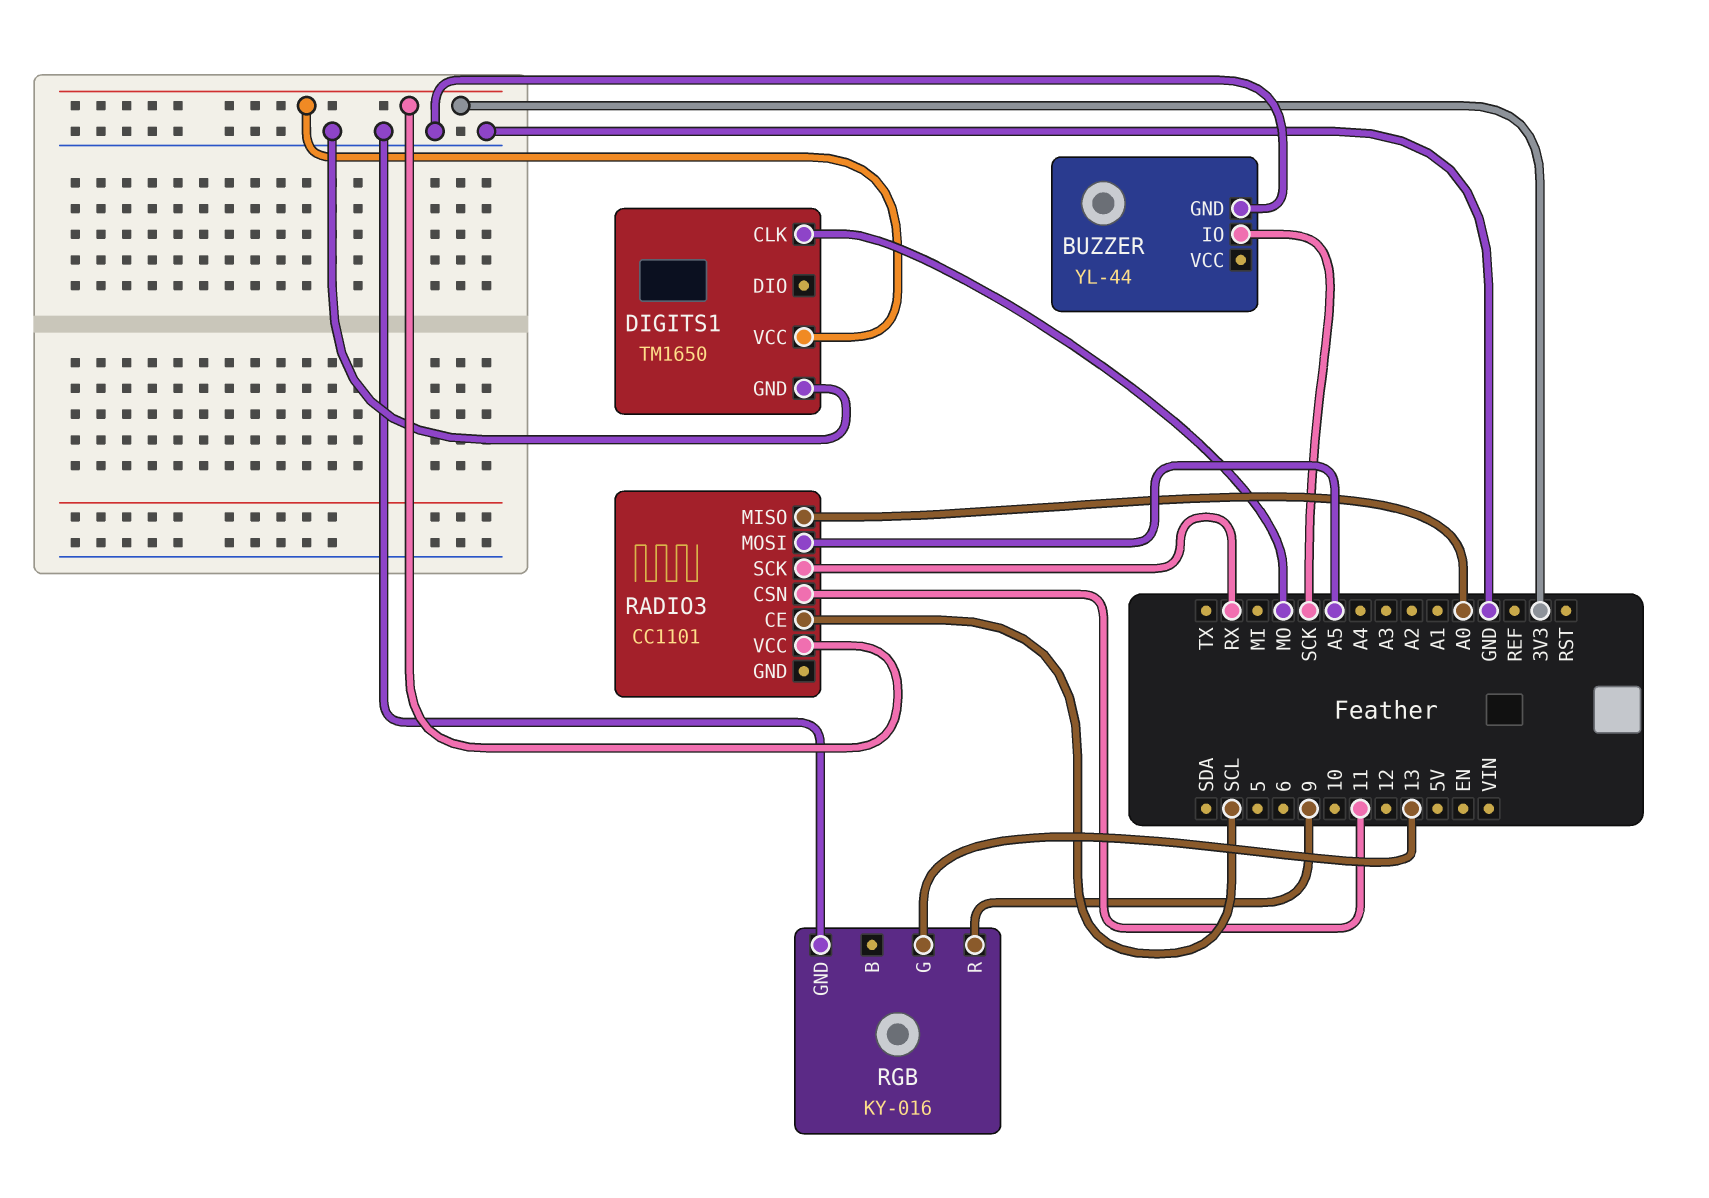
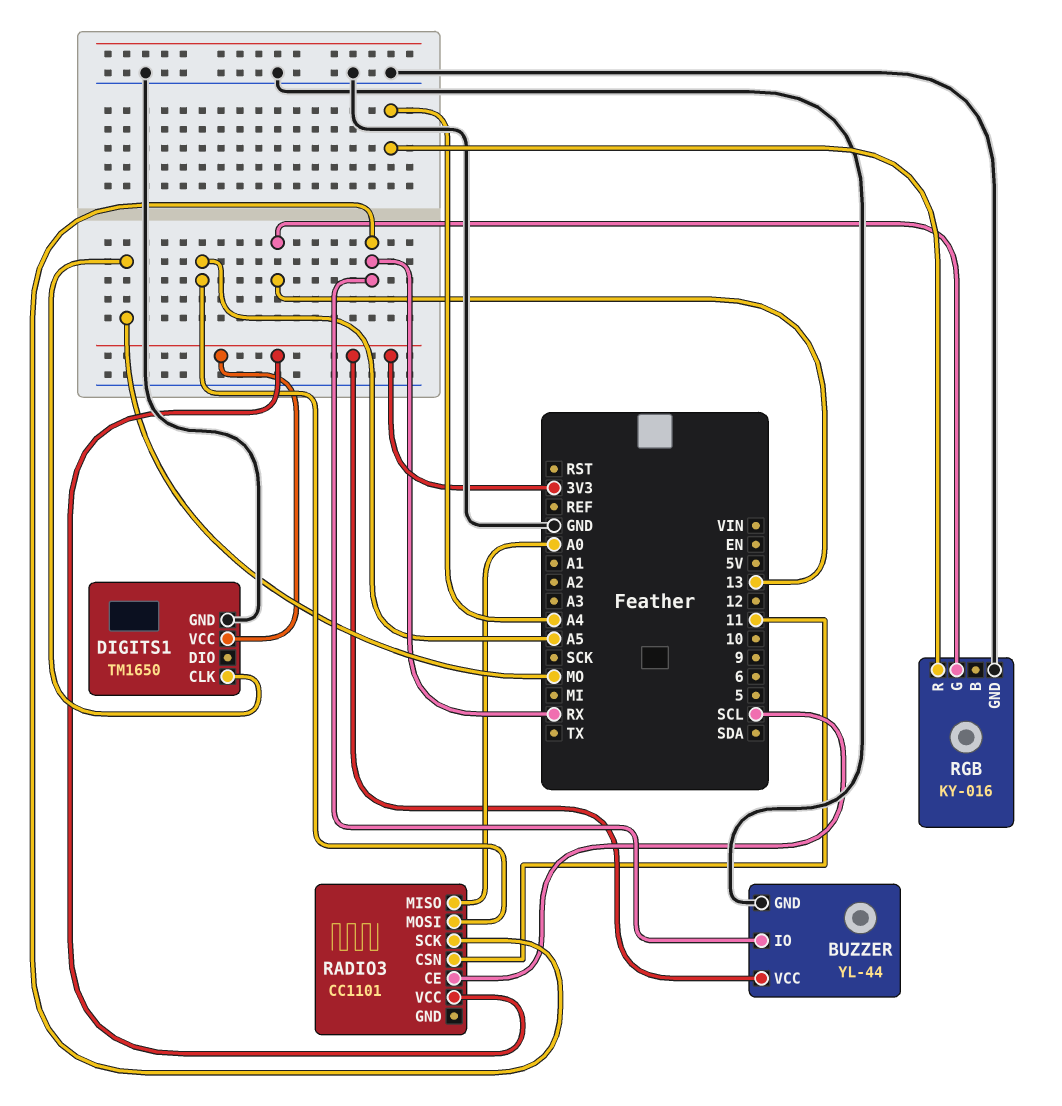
BUZZER pin IO: SCK -> RX
BUZZER pin VCC: none -> 3V3
RGB pin R: 9 -> A4

